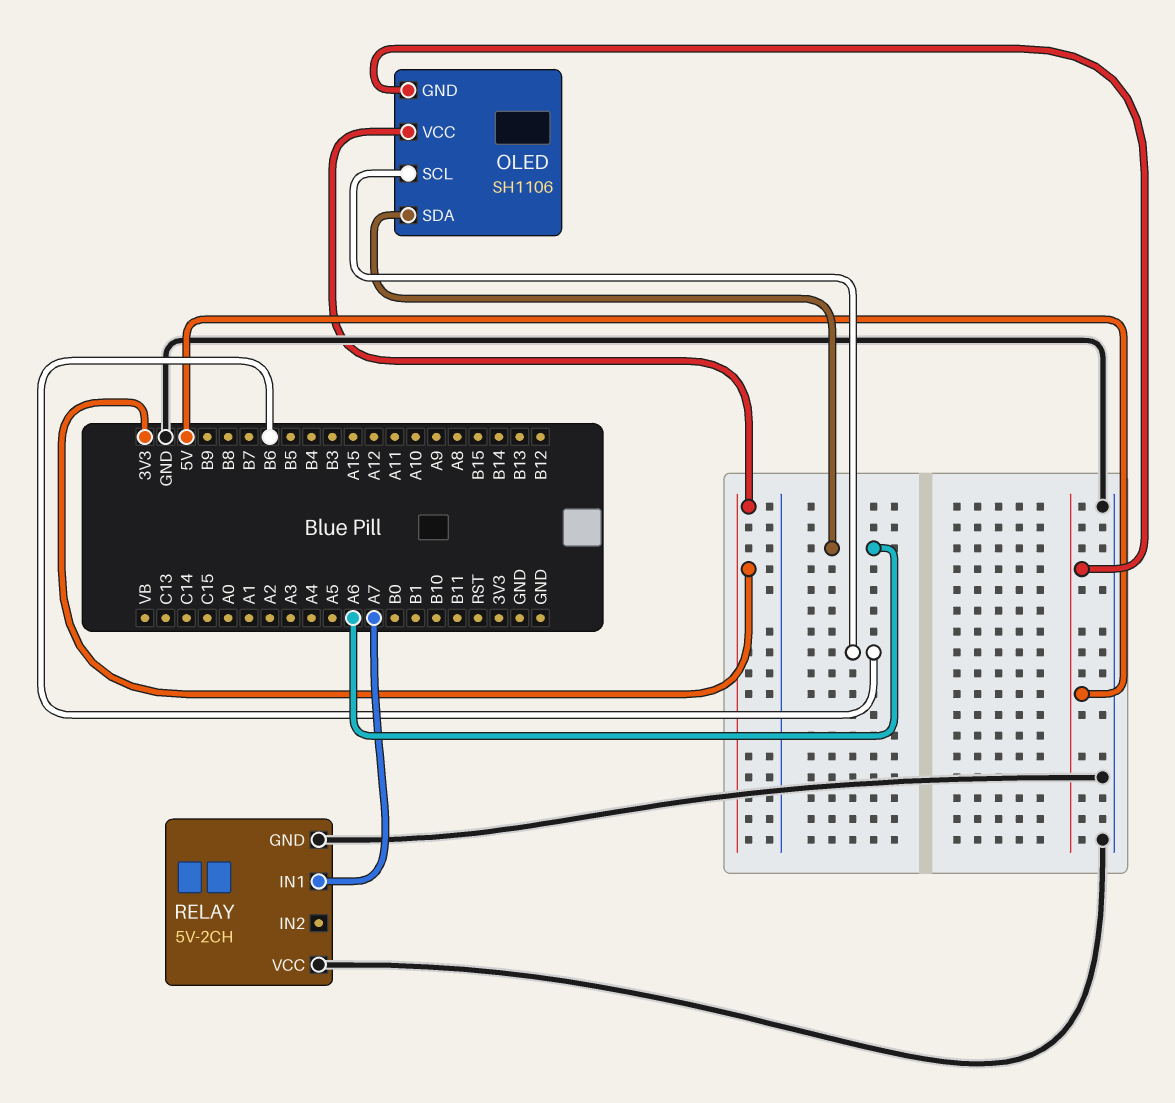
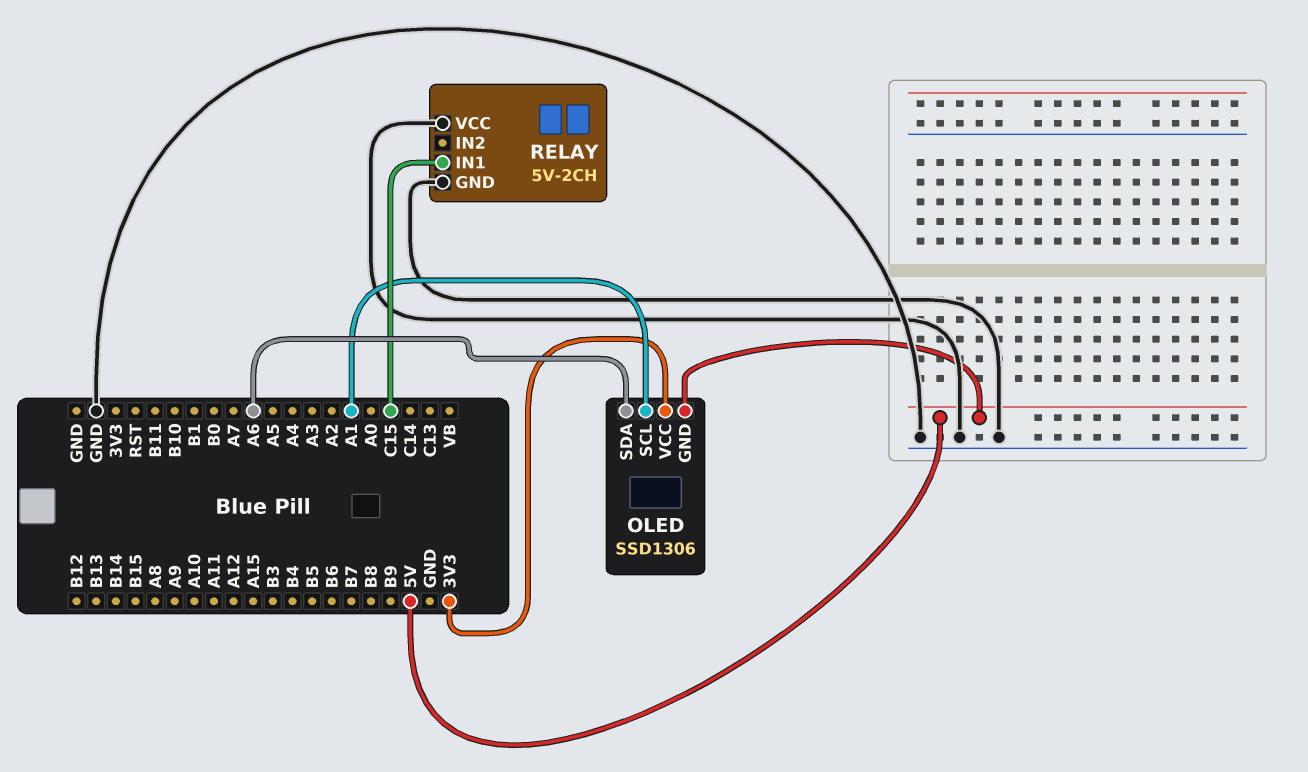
OLED: SH1106 -> SSD1306
OLED pin SCL: B6 -> A1
RELAY pin IN1: A7 -> C15

